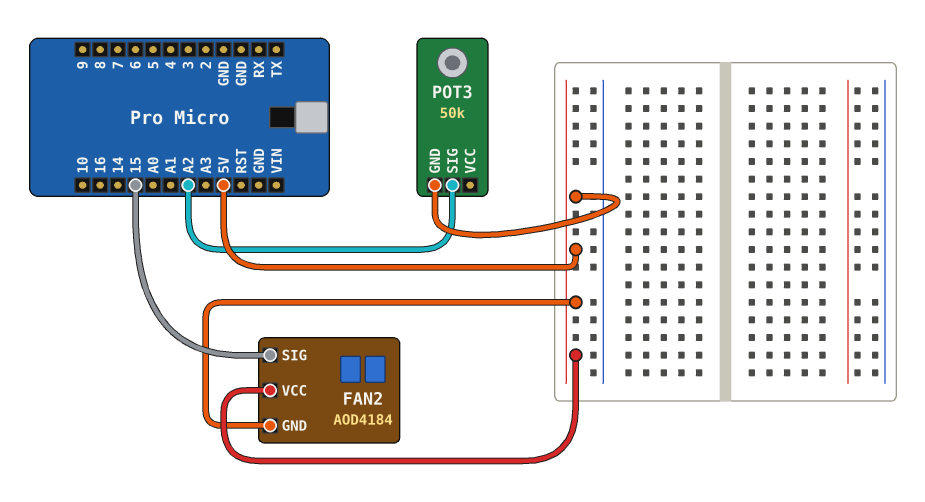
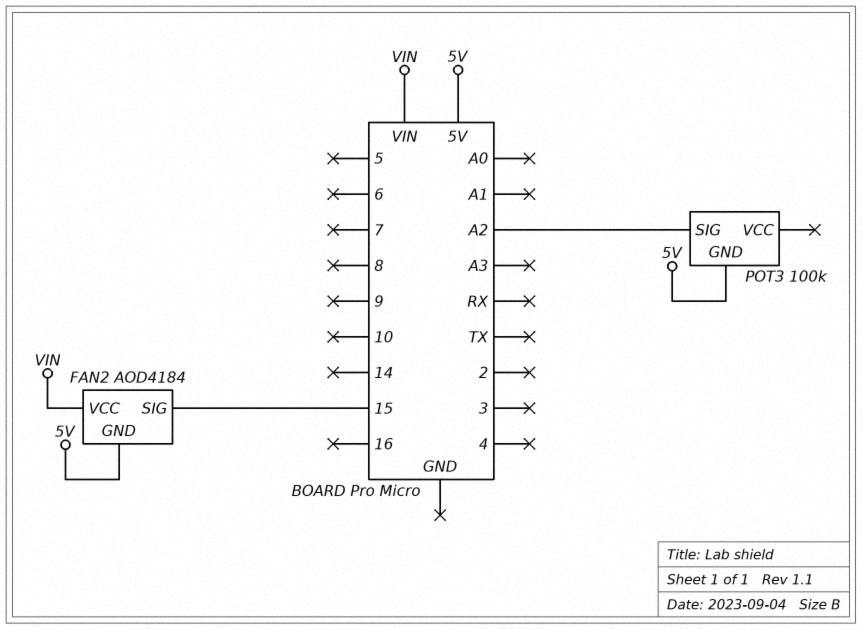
FAN2 pin VCC: 5V -> VIN
POT3: 50k -> 100k

